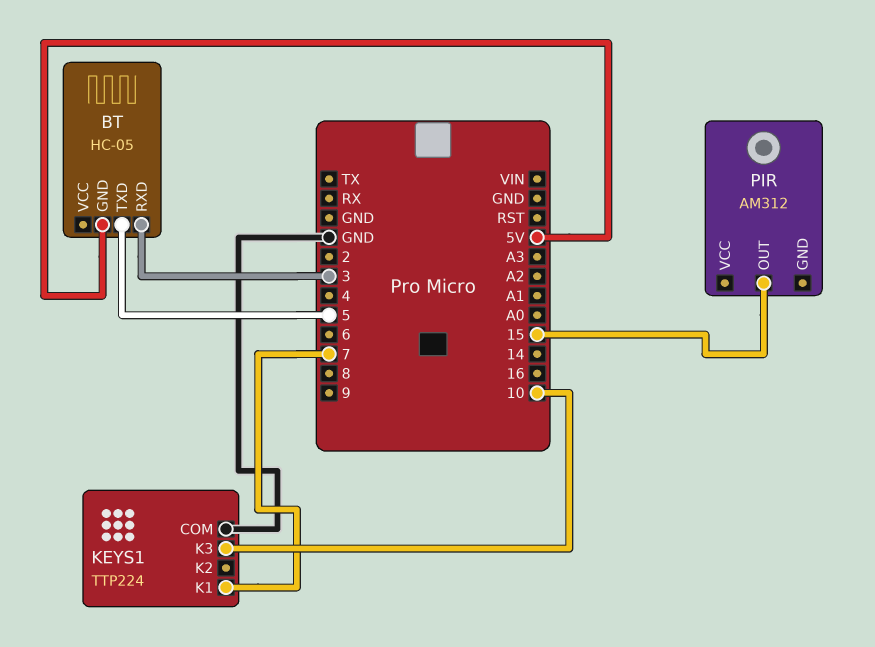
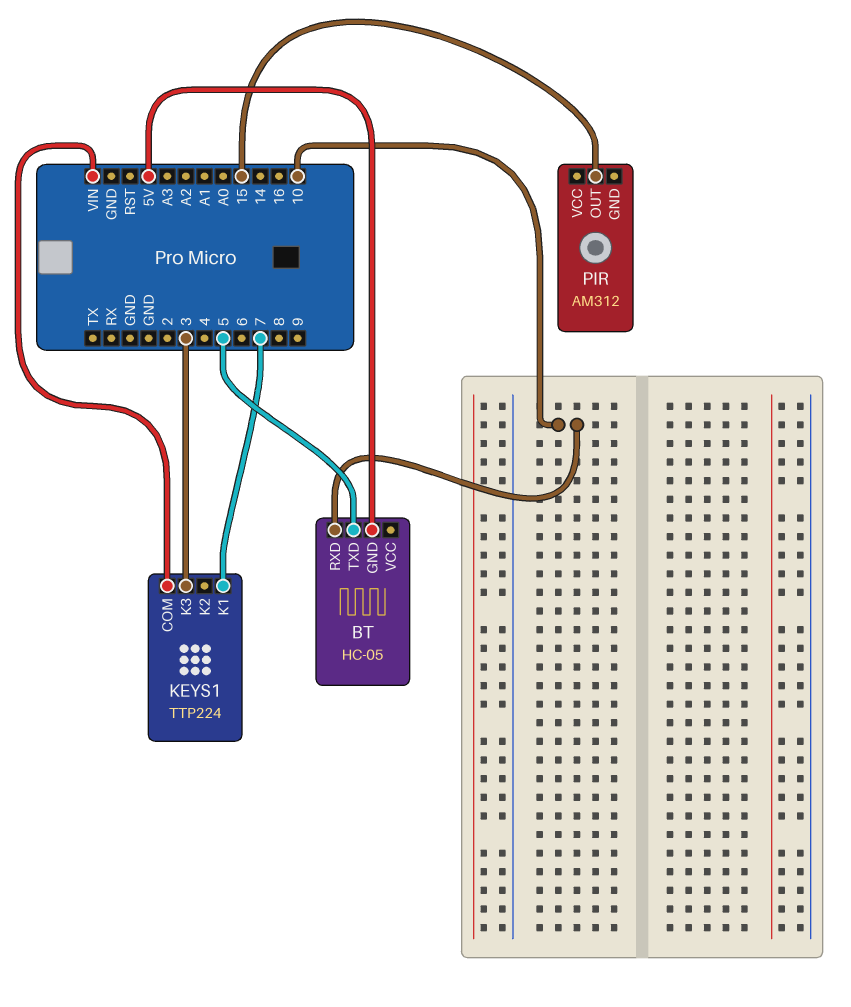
BT pin RXD: 3 -> 10
KEYS1 pin COM: GND -> VIN
KEYS1 pin K3: 10 -> 3

